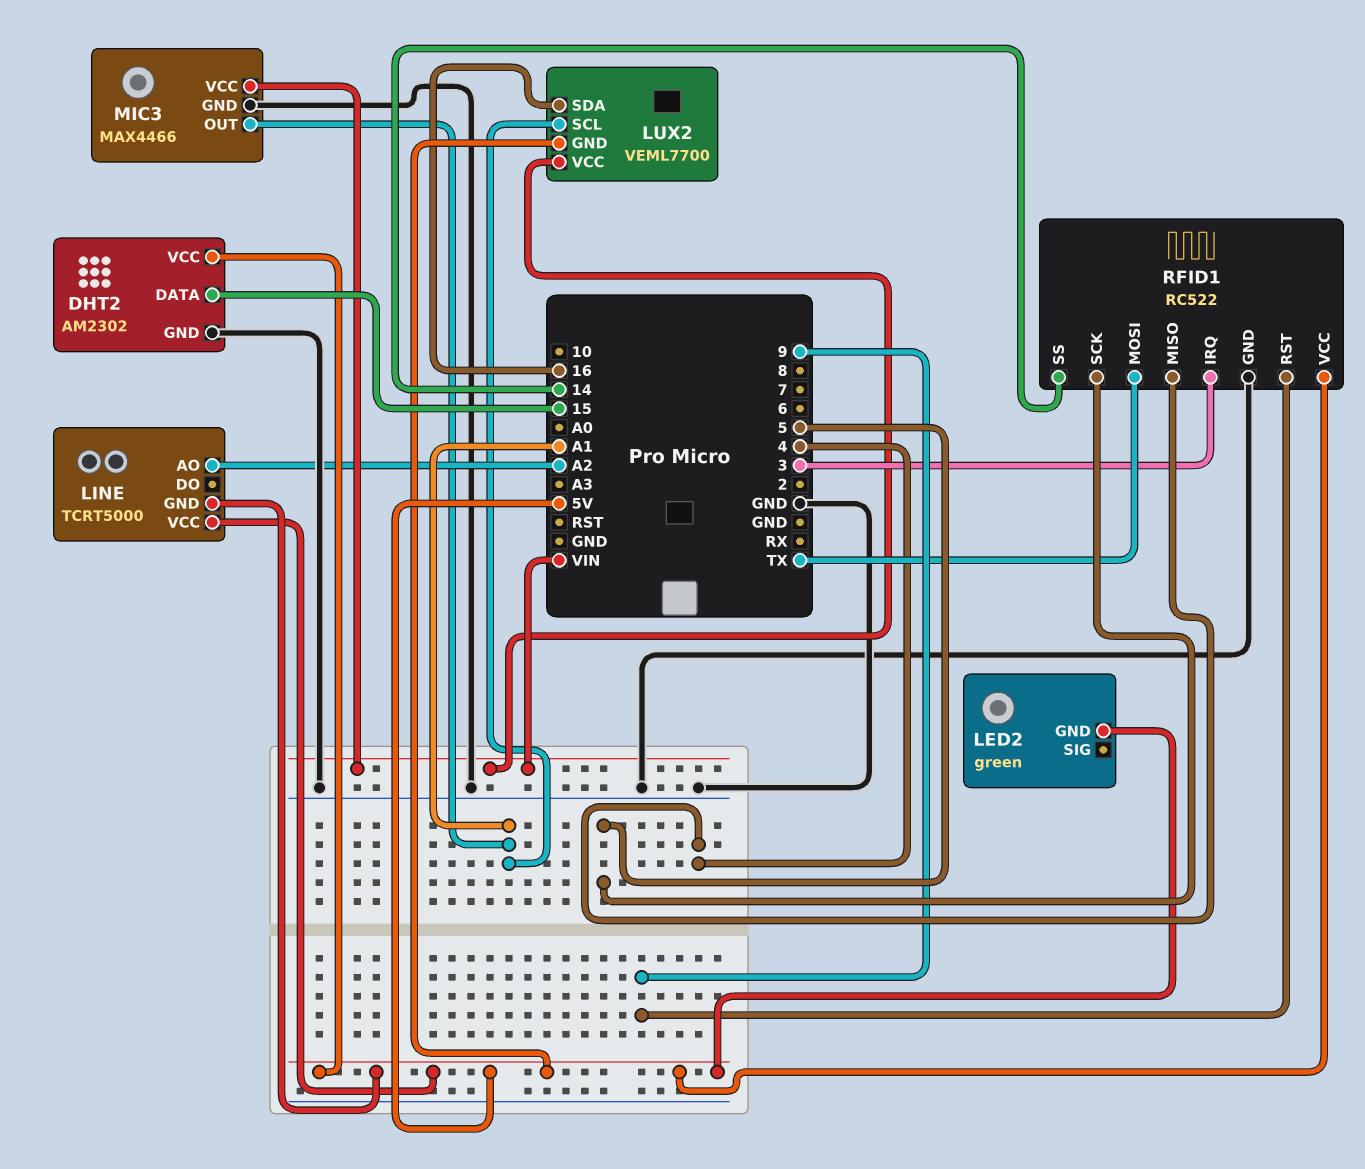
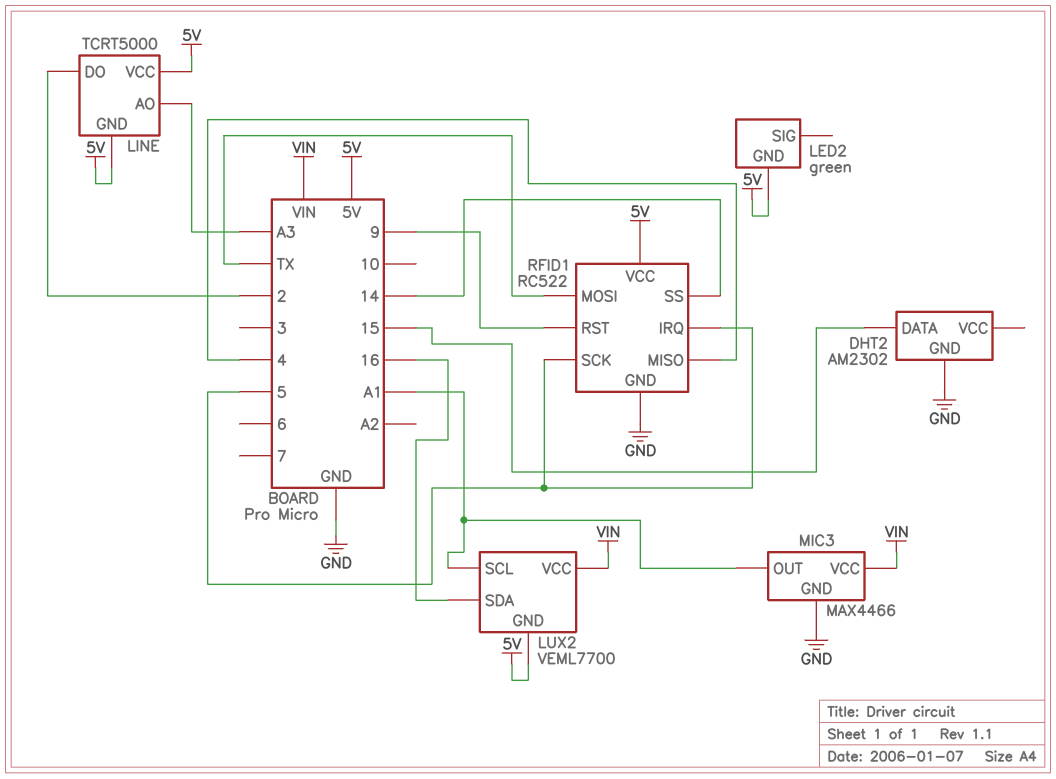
DHT2 pin VCC: 5V -> none
LINE pin AO: A2 -> A3
LINE pin DO: none -> 2
RFID1 pin IRQ: 3 -> 5

